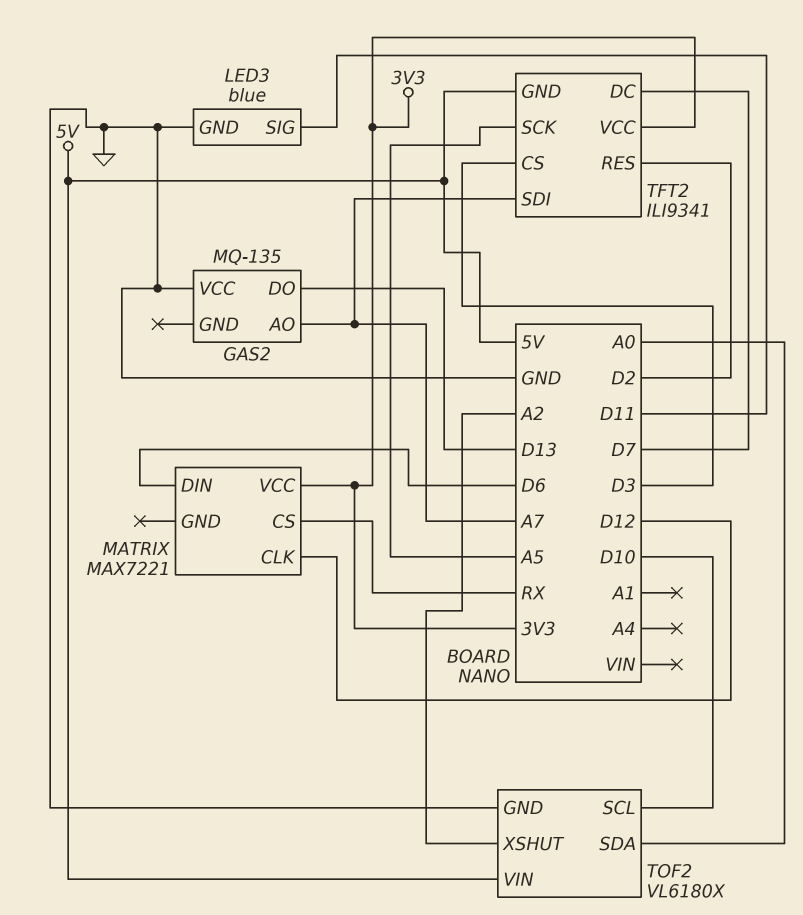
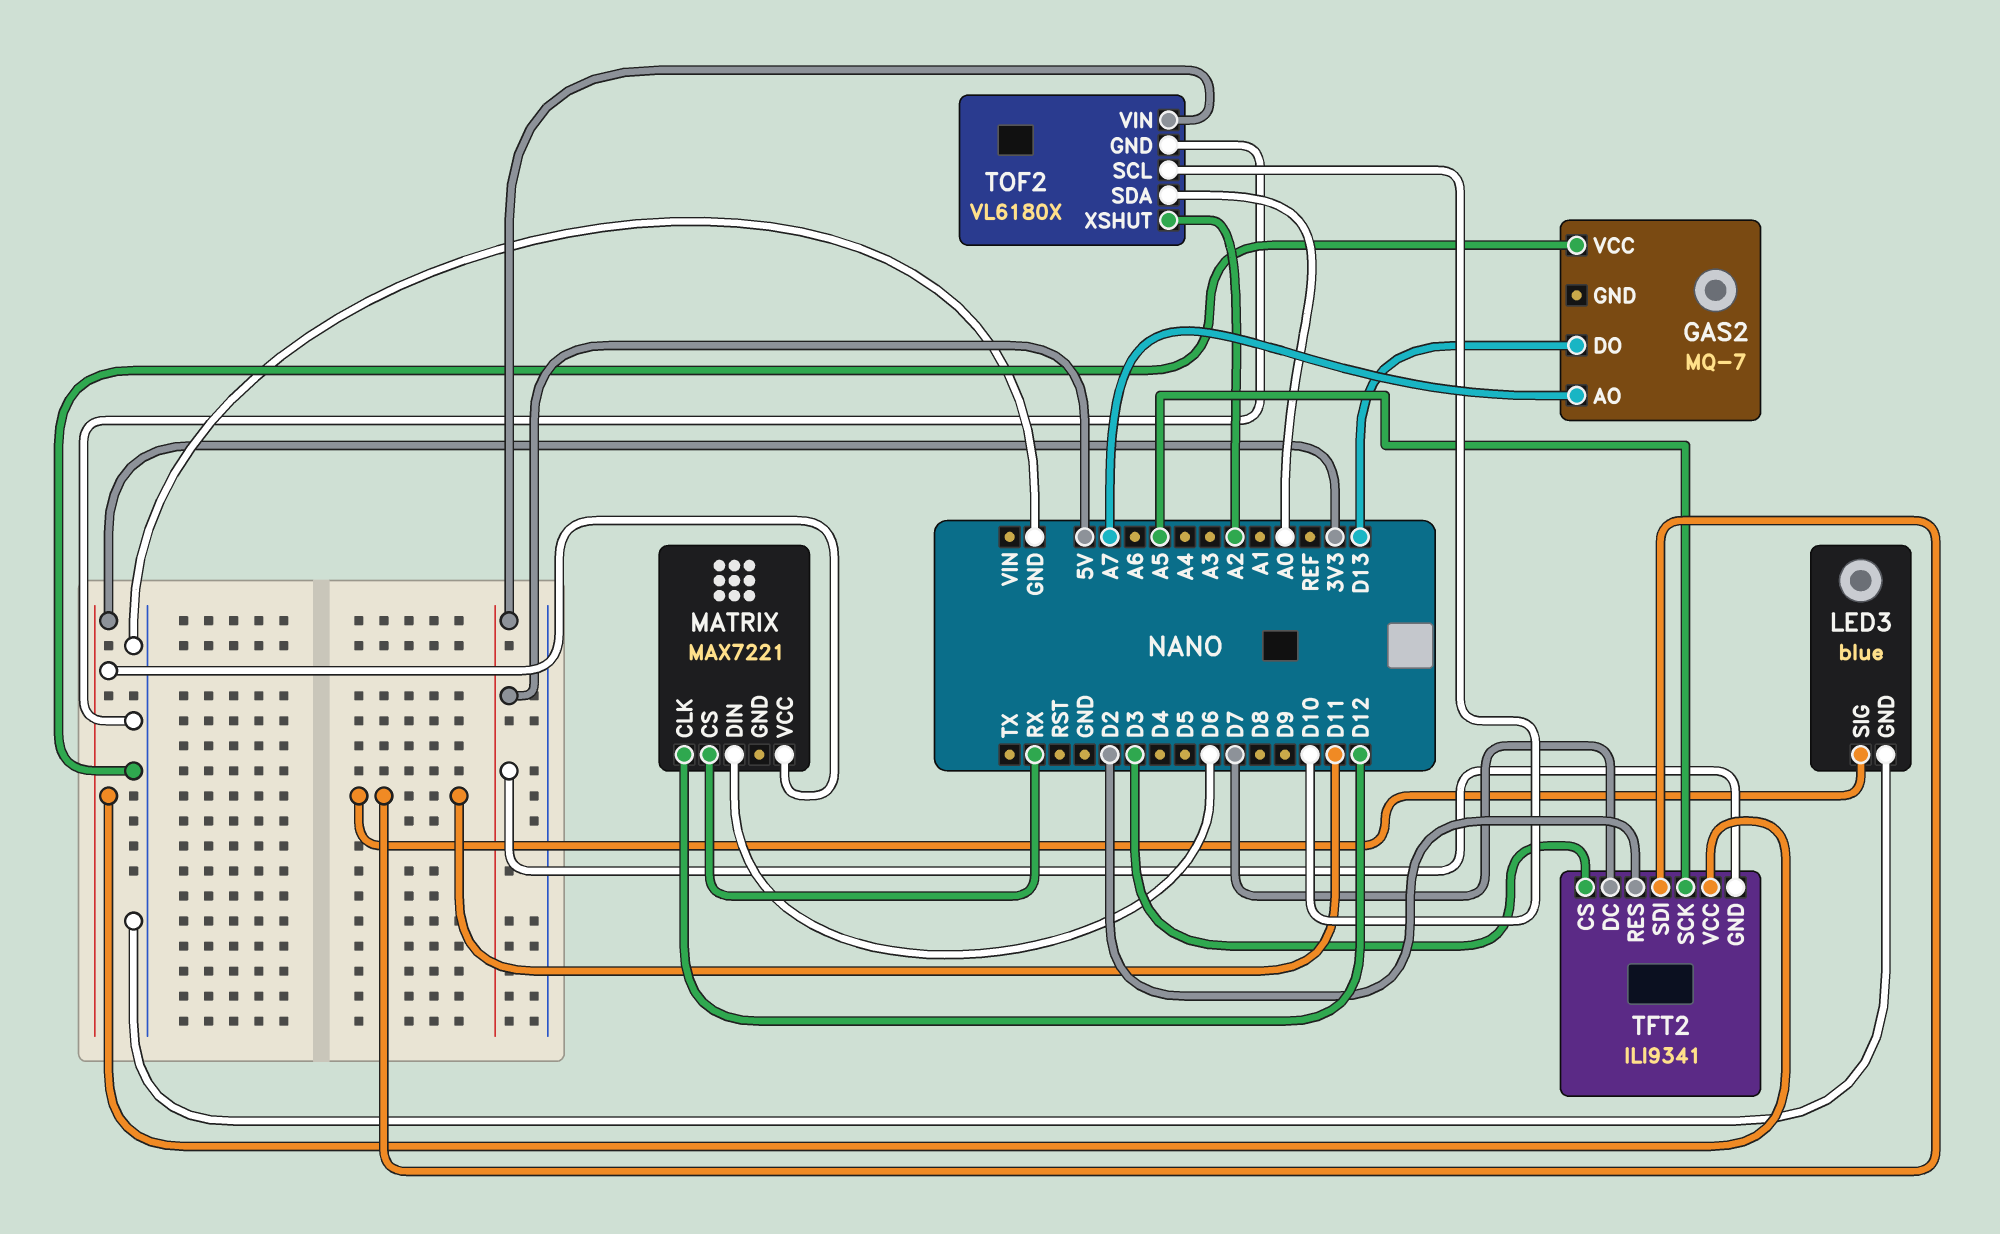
GAS2: MQ-135 -> MQ-7
TFT2 pin SDI: A7 -> D11

